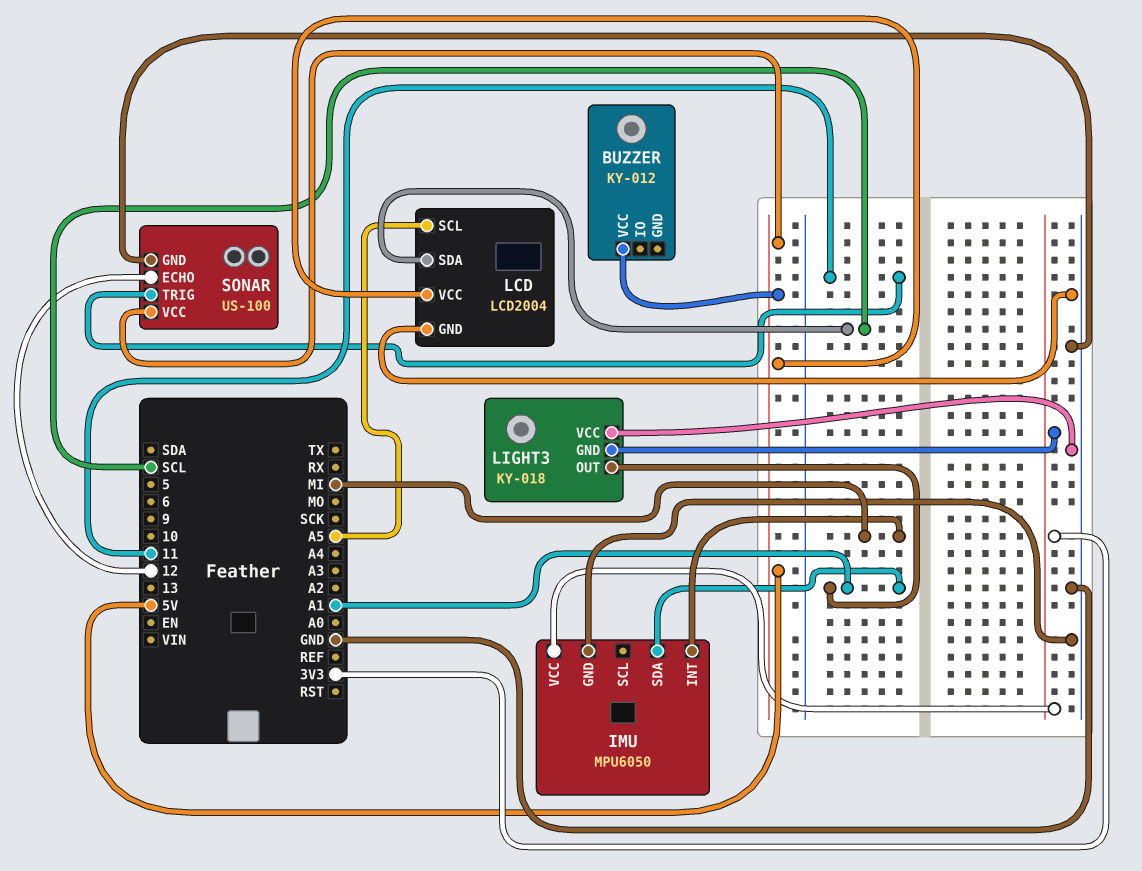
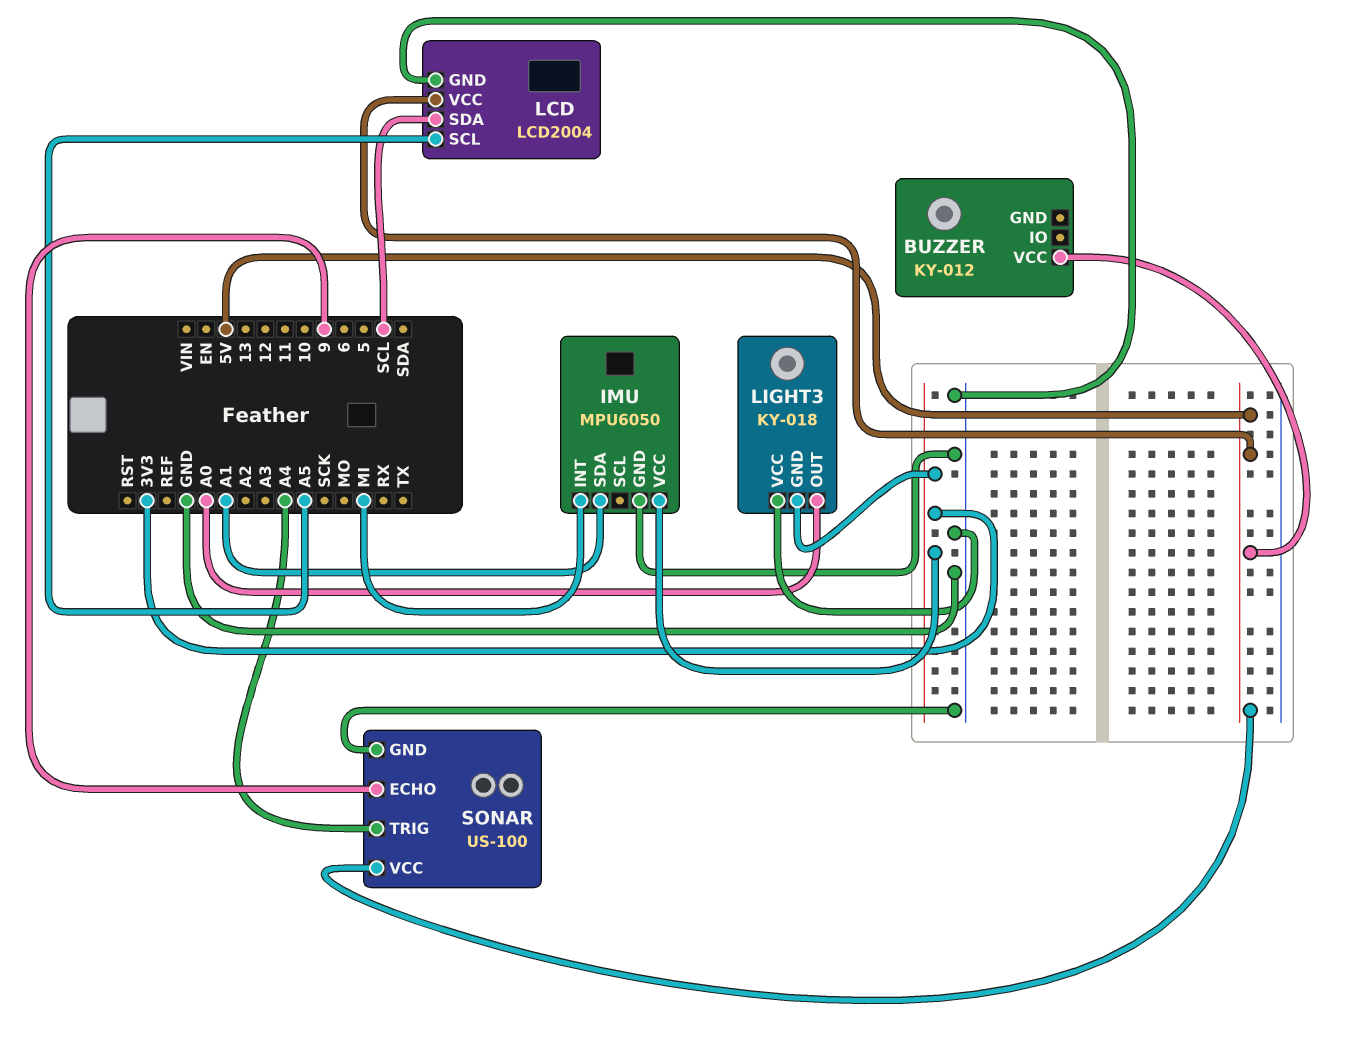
LIGHT3 pin OUT: A1 -> A0
SONAR pin ECHO: 12 -> 9
SONAR pin TRIG: 11 -> A4

